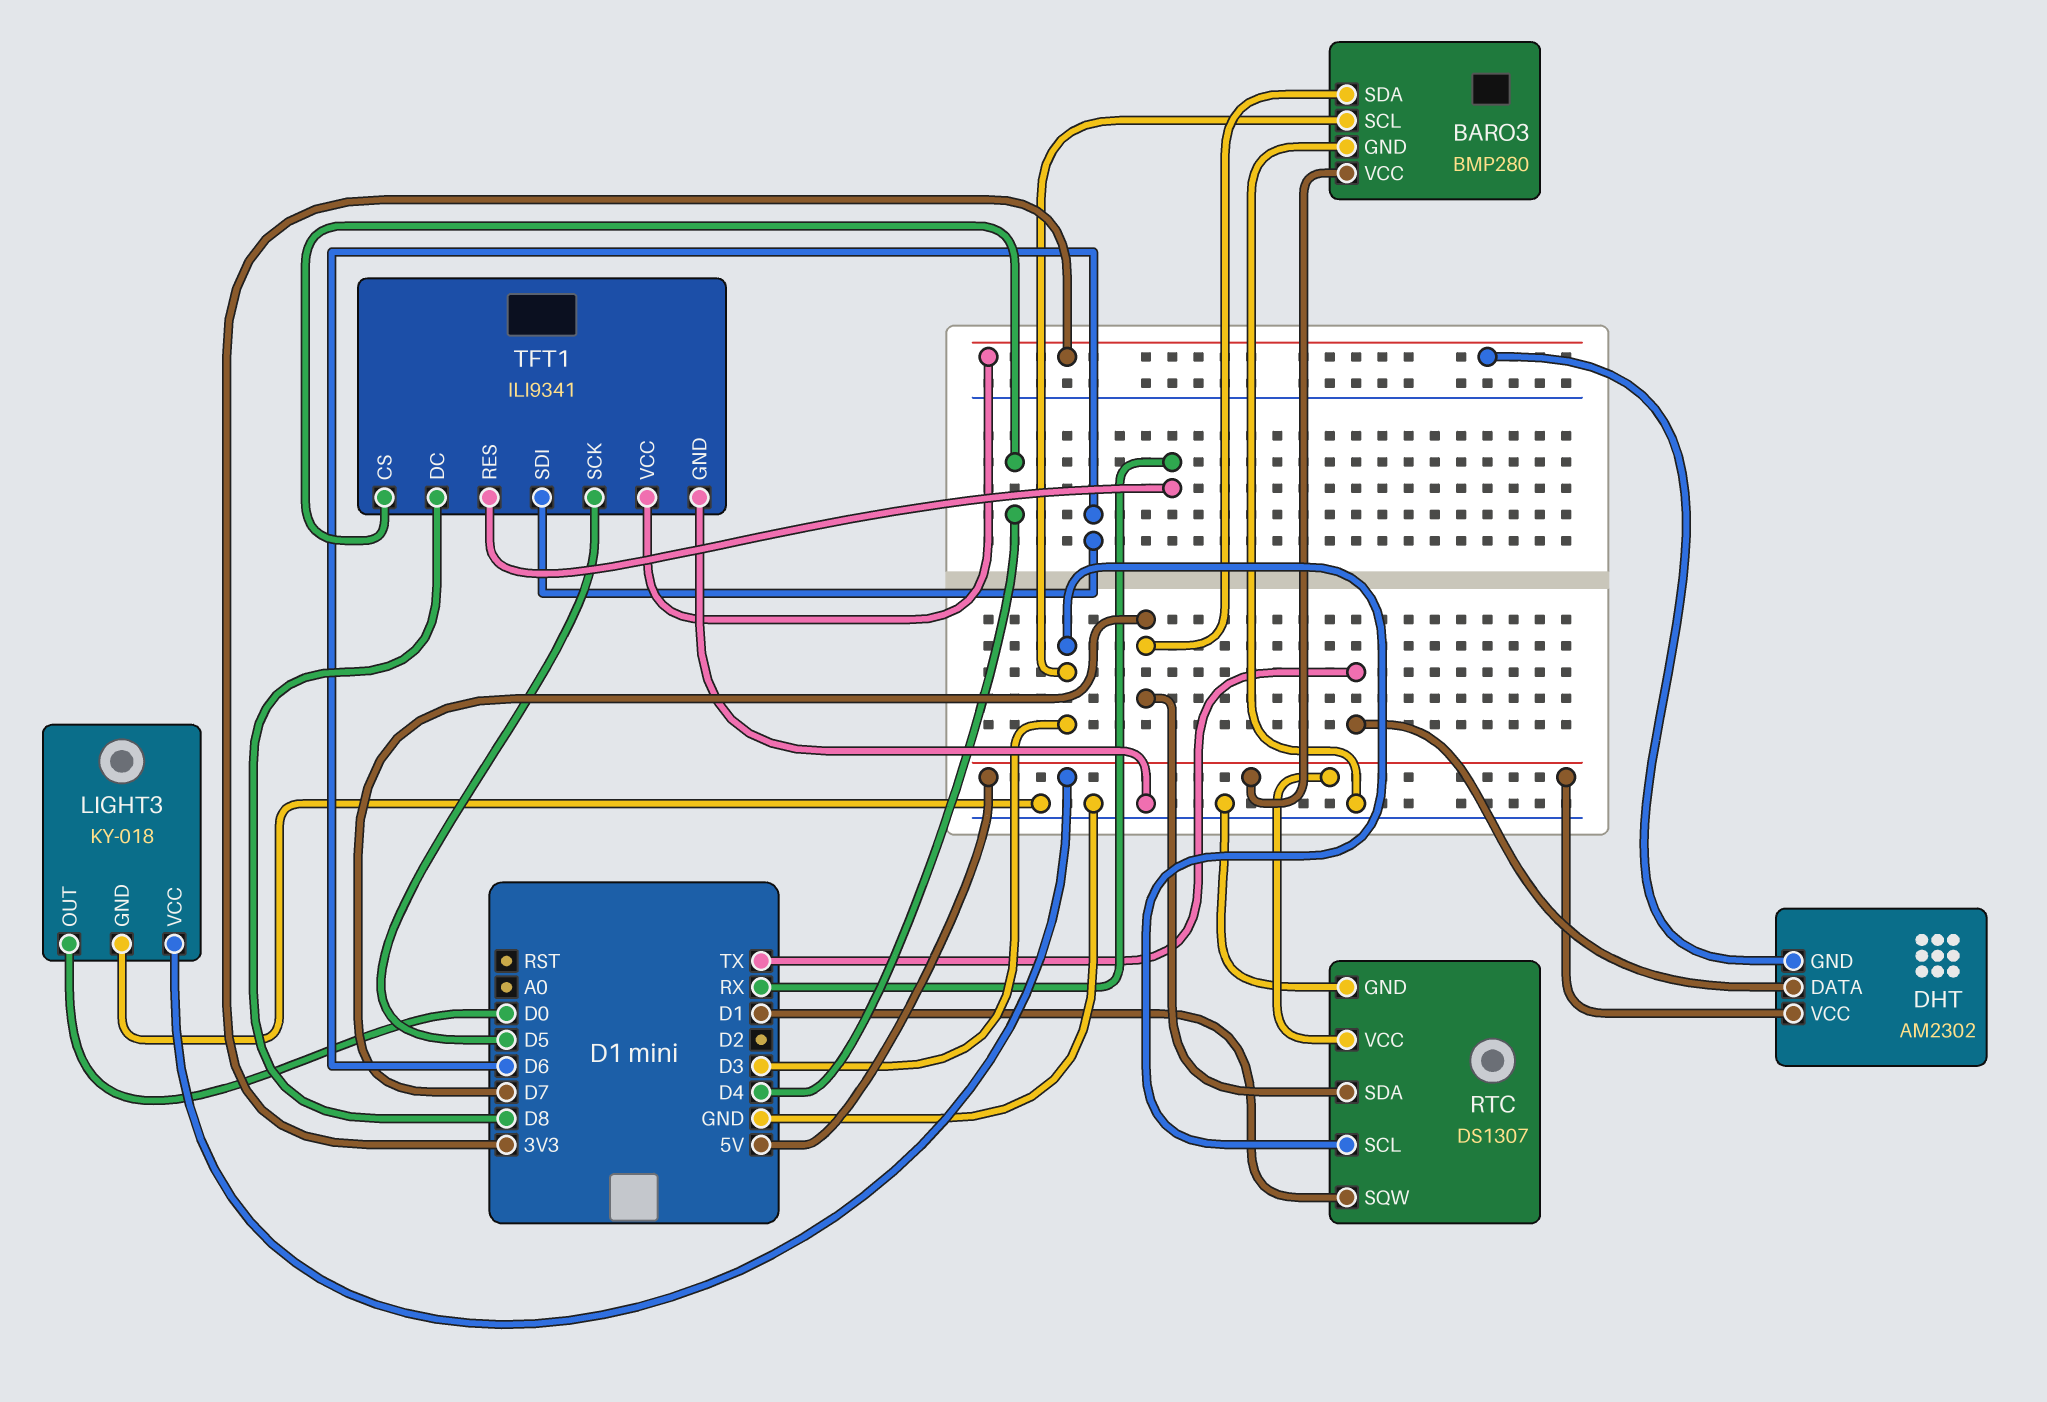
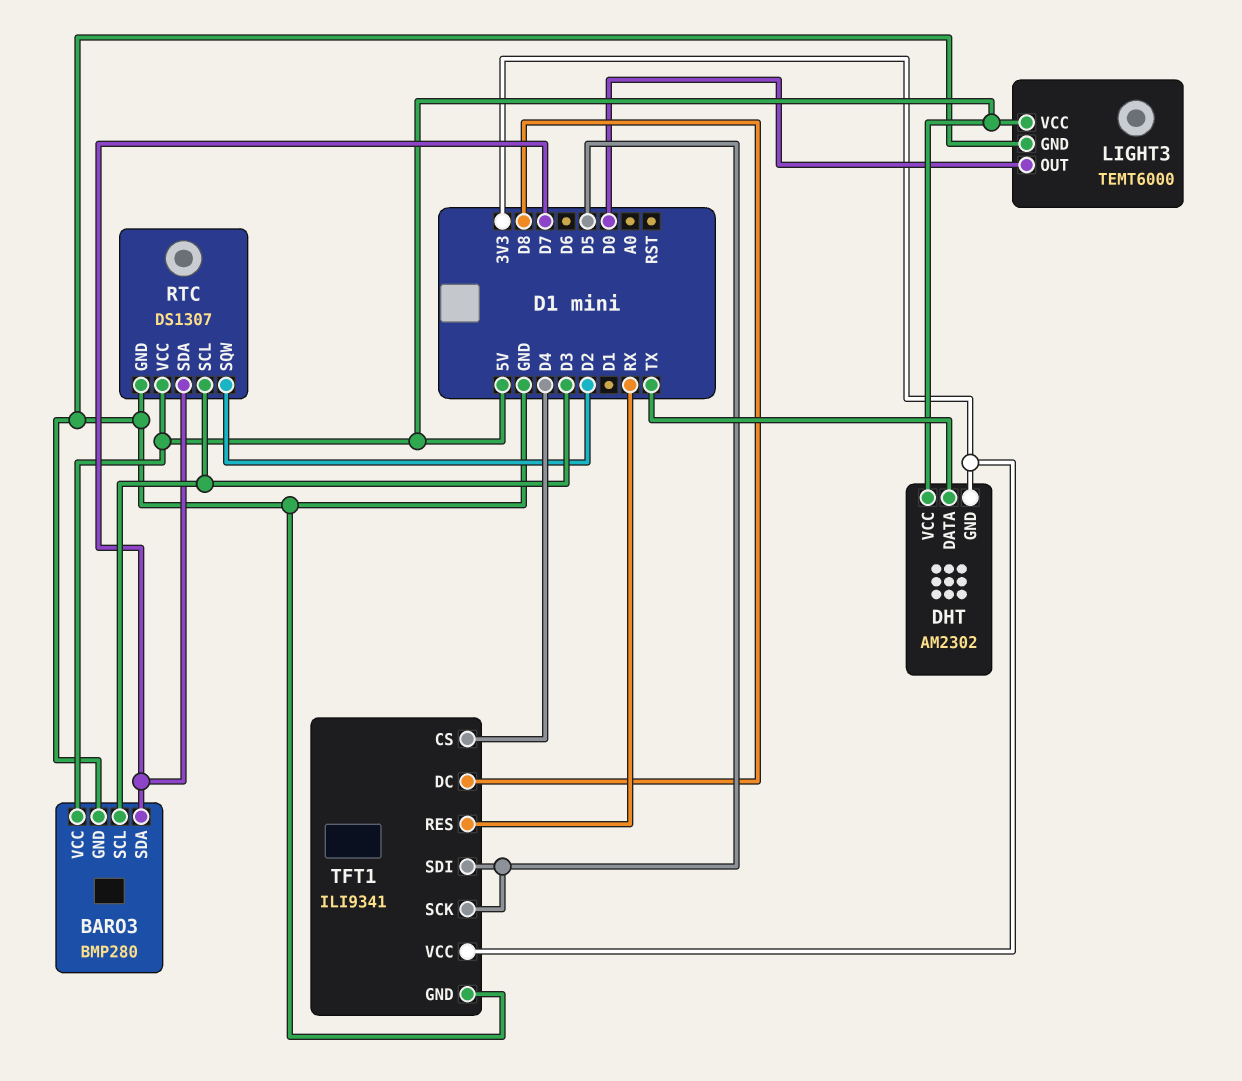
LIGHT3: KY-018 -> TEMT6000
RTC pin SQW: D1 -> D2
TFT1 pin SDI: D6 -> D5

